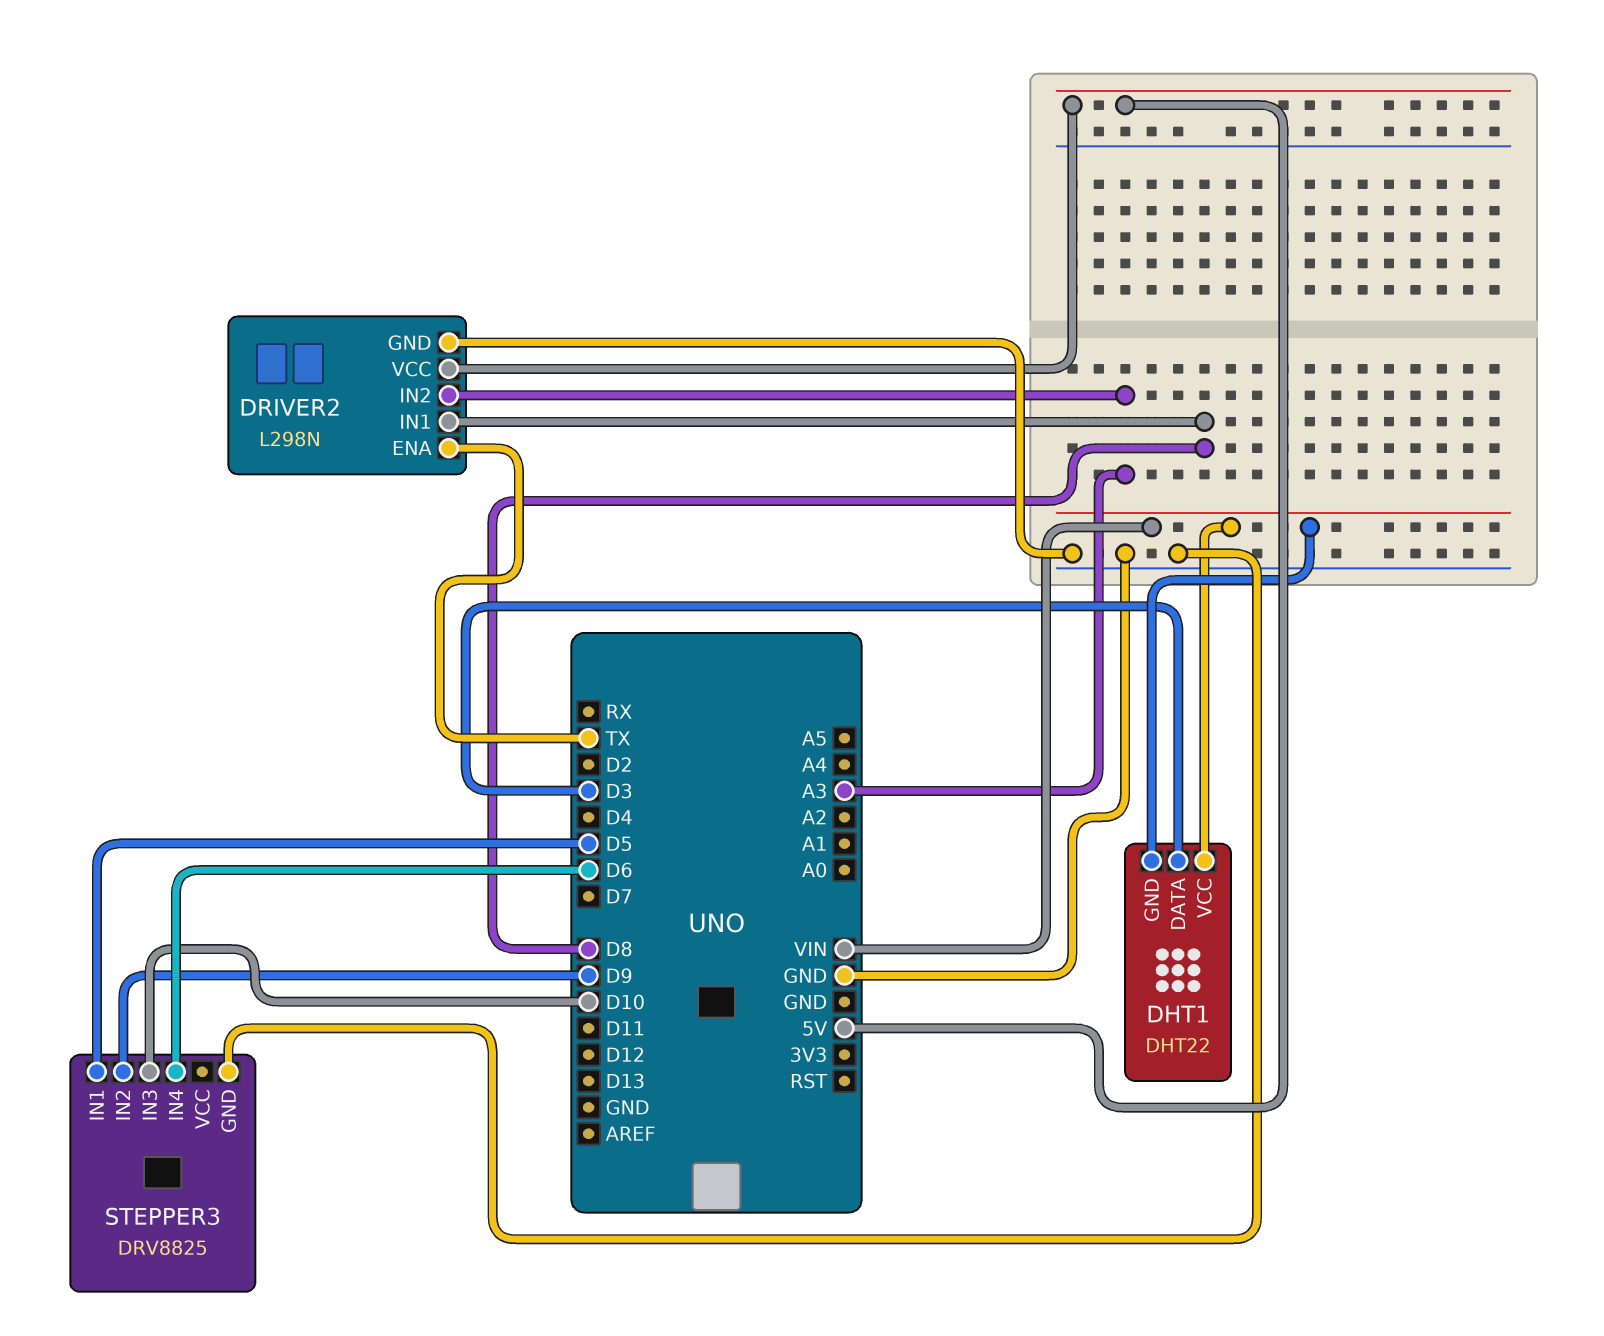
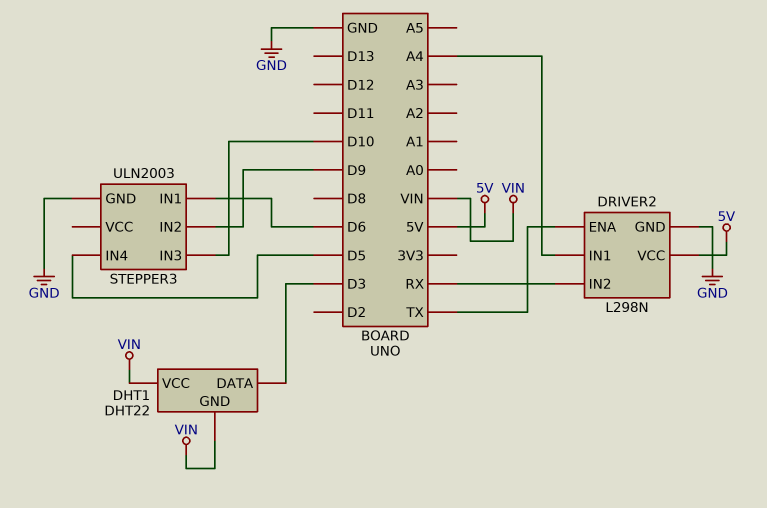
DRIVER2 pin IN1: D8 -> A4
DRIVER2 pin IN2: A3 -> RX
STEPPER3: DRV8825 -> ULN2003
STEPPER3 pin IN1: D5 -> D6
STEPPER3 pin IN4: D6 -> D5

